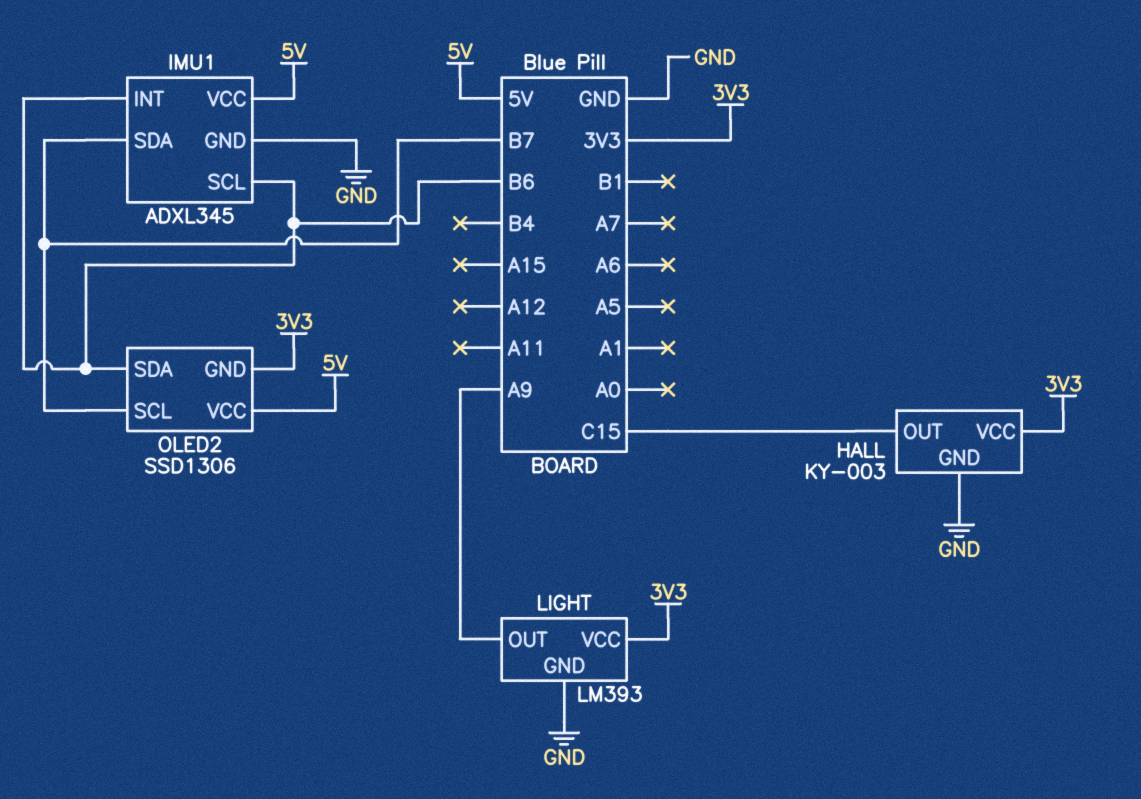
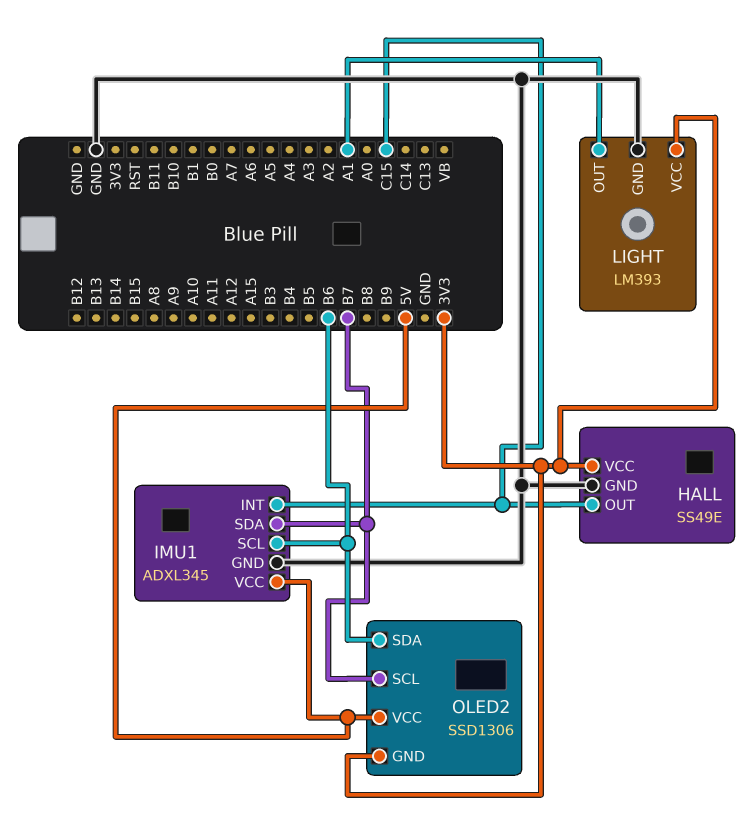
HALL: KY-003 -> SS49E
IMU1 pin INT: B6 -> C15
LIGHT pin OUT: A9 -> A1

